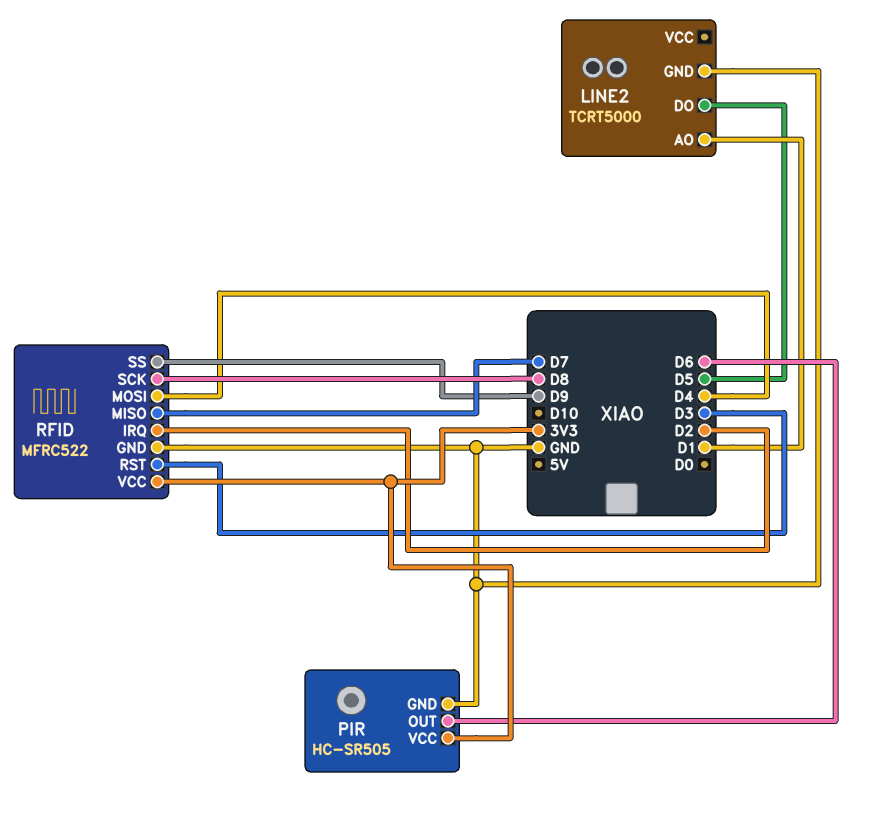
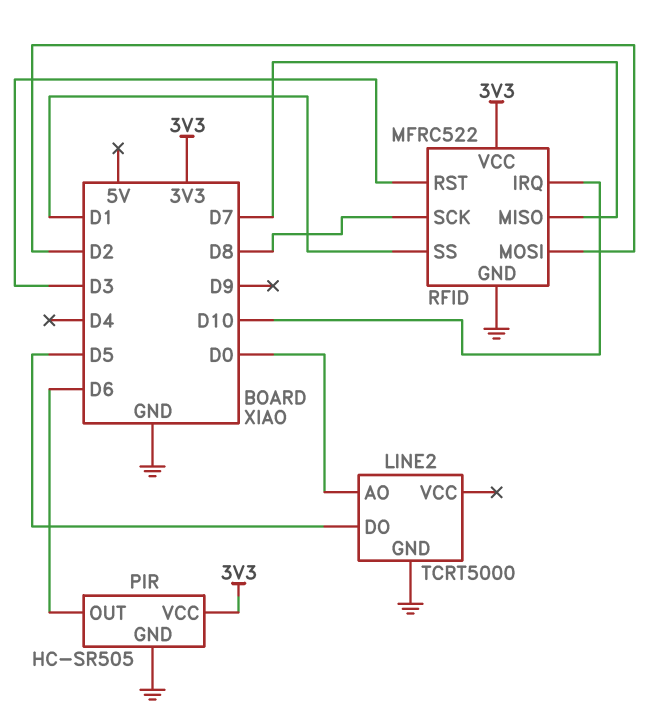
LINE2 pin AO: D1 -> D0
RFID pin IRQ: D2 -> D10
RFID pin MOSI: D4 -> D2
RFID pin SS: D9 -> D1

